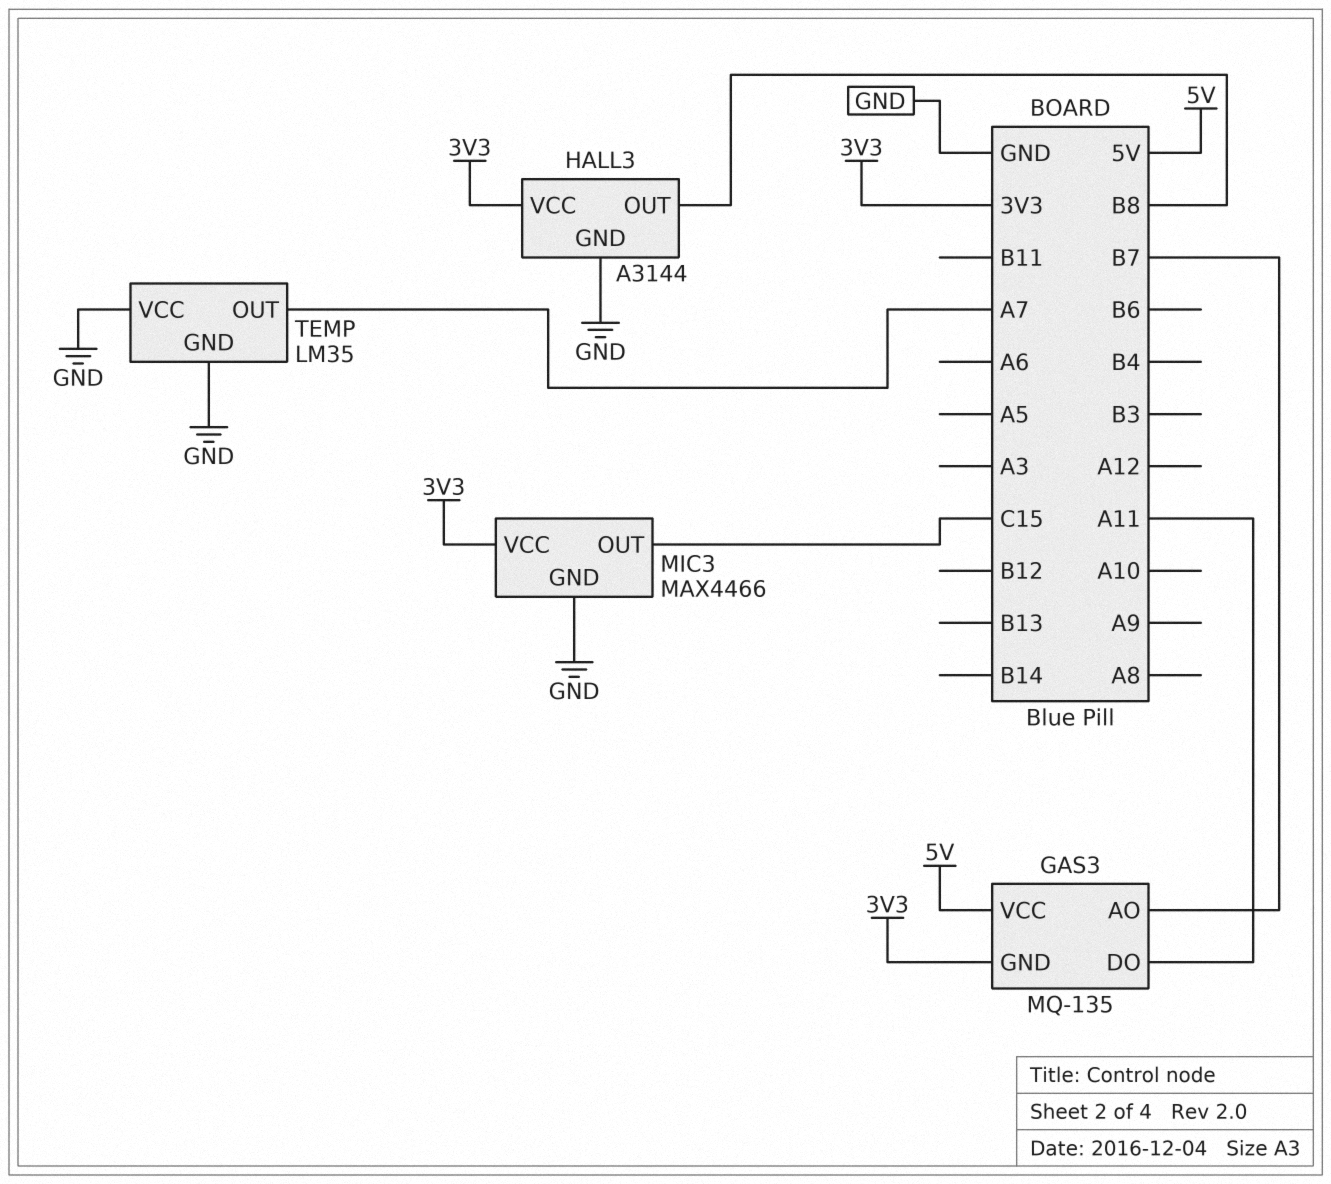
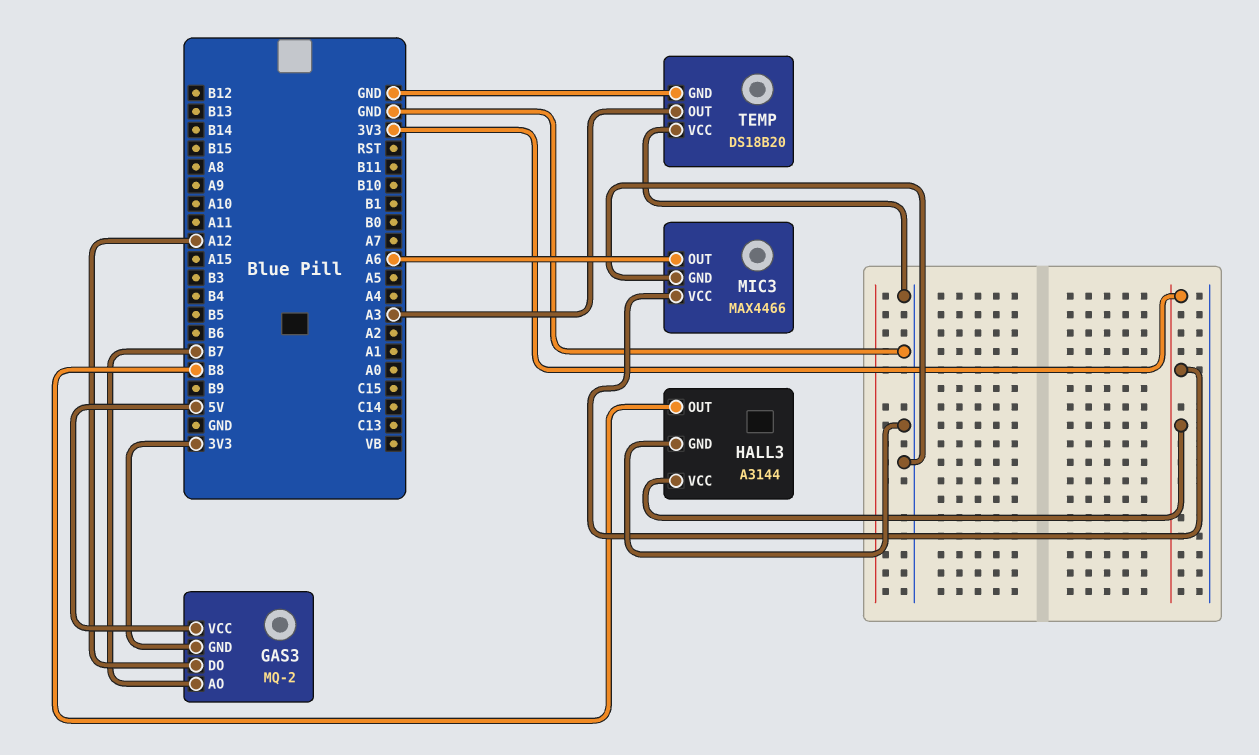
GAS3: MQ-135 -> MQ-2
GAS3 pin DO: A11 -> A12
MIC3 pin OUT: C15 -> A6
TEMP: LM35 -> DS18B20
TEMP pin OUT: A7 -> A3

